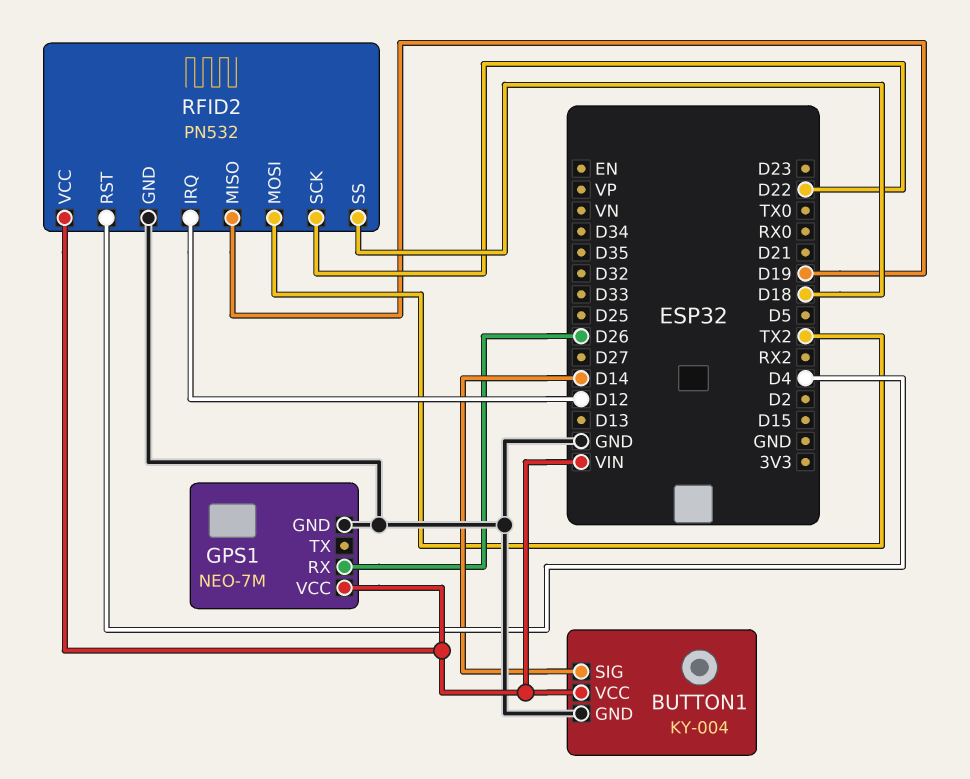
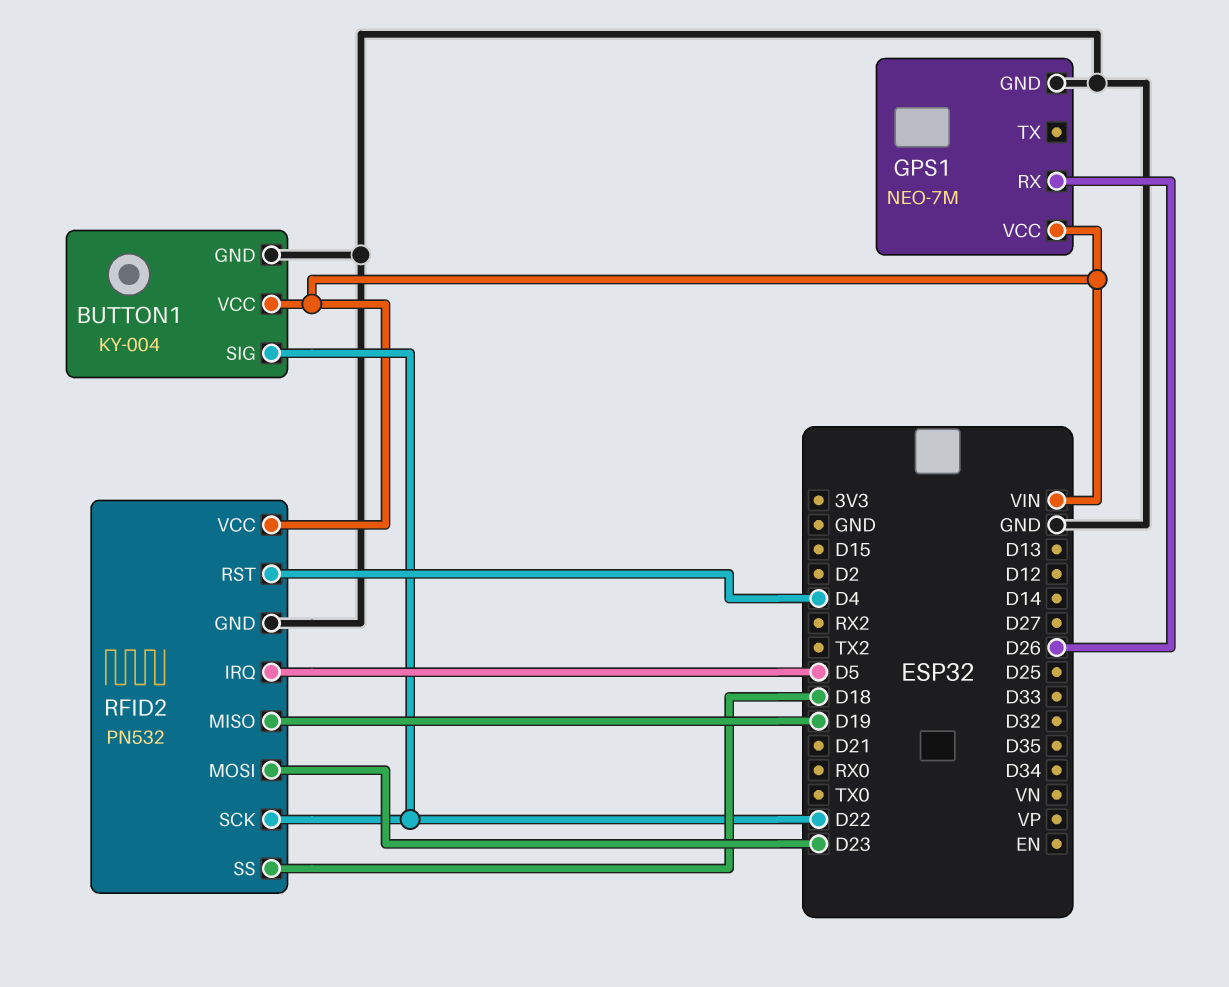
BUTTON1 pin SIG: D14 -> D22
RFID2 pin IRQ: D12 -> D5
RFID2 pin MOSI: TX2 -> D23

